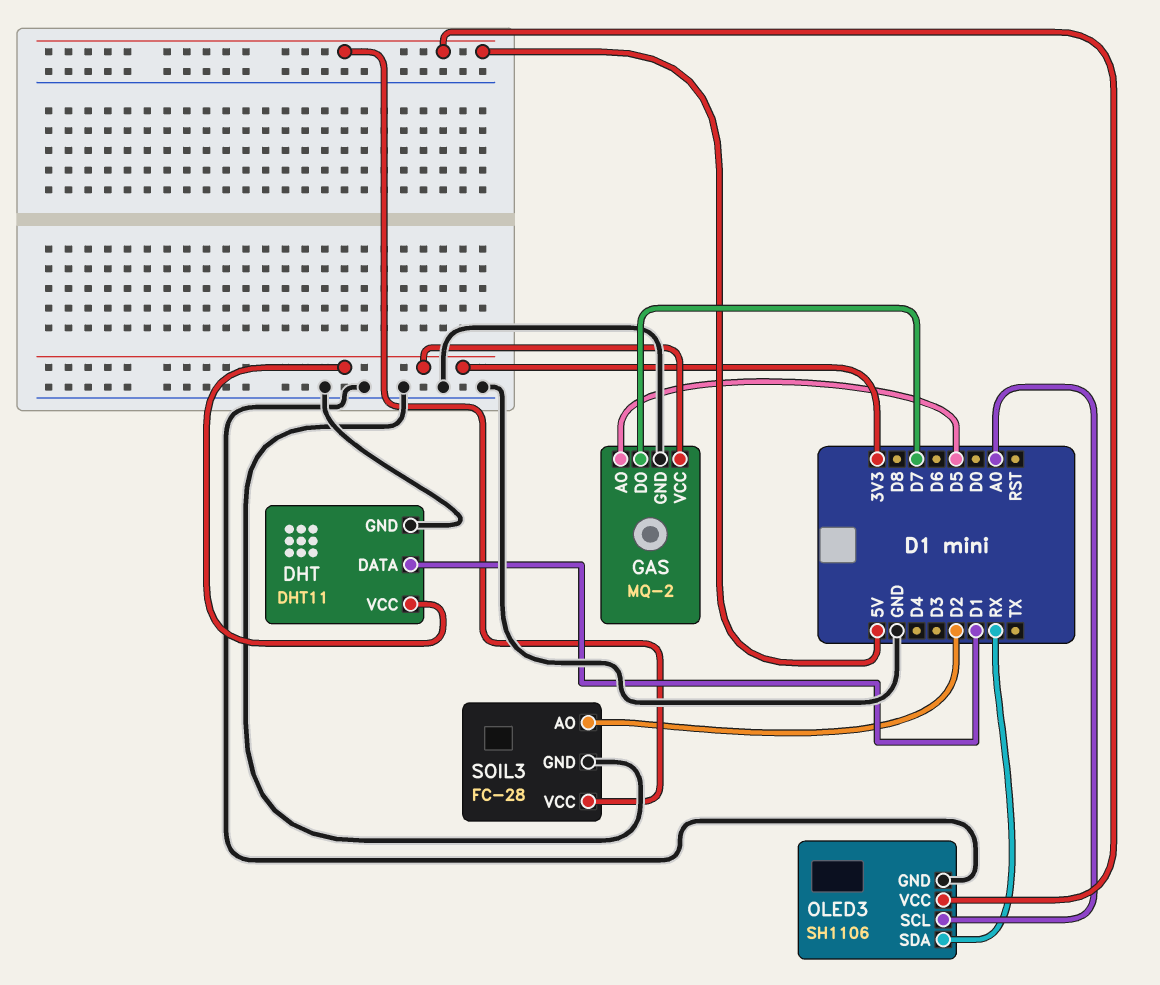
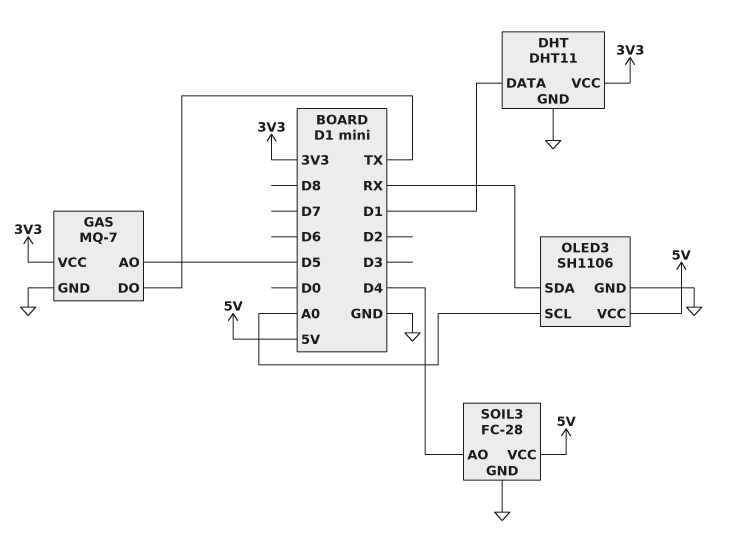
GAS: MQ-2 -> MQ-7
GAS pin DO: D7 -> TX
SOIL3 pin AO: D2 -> D4

